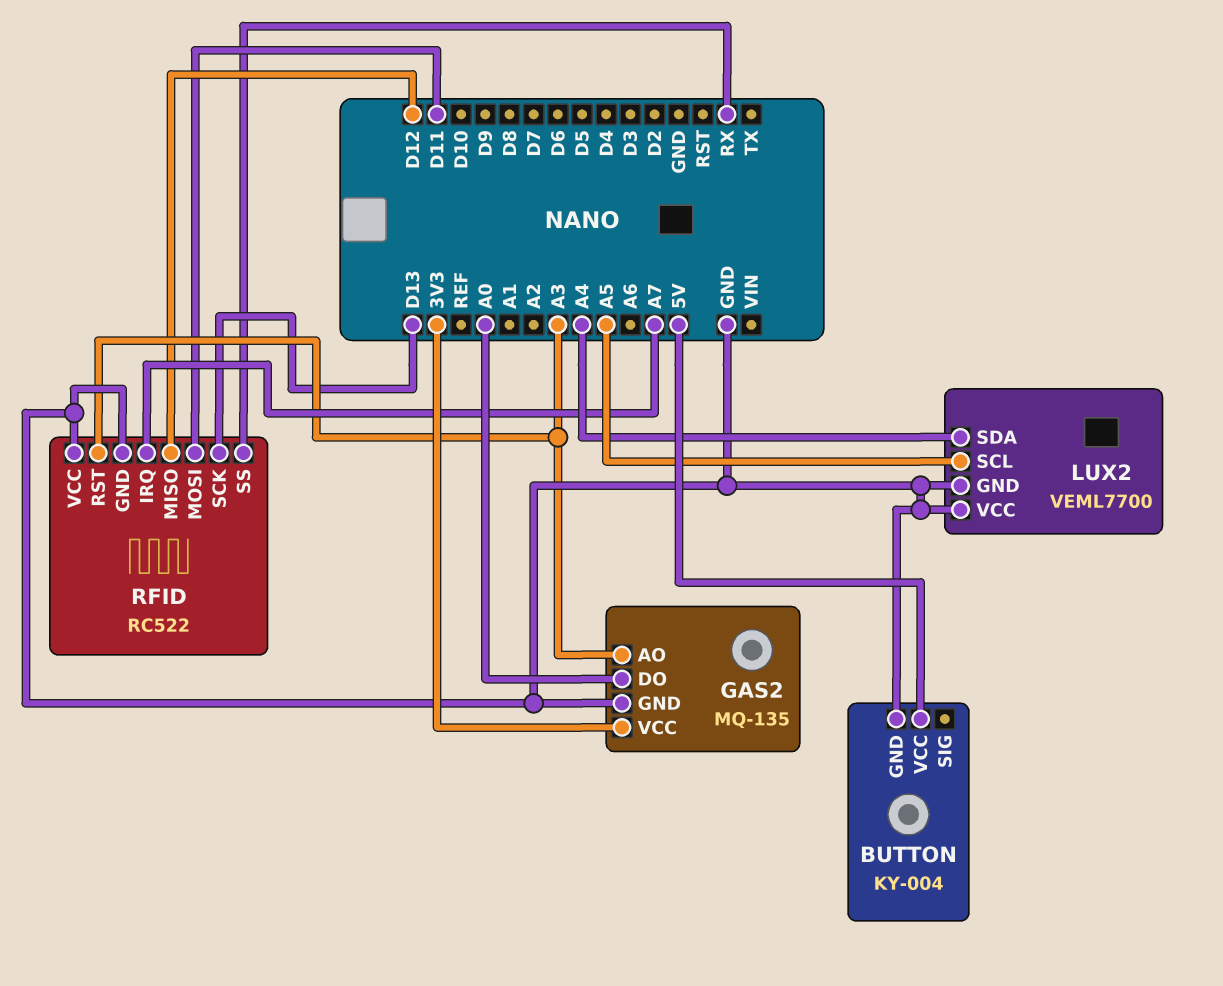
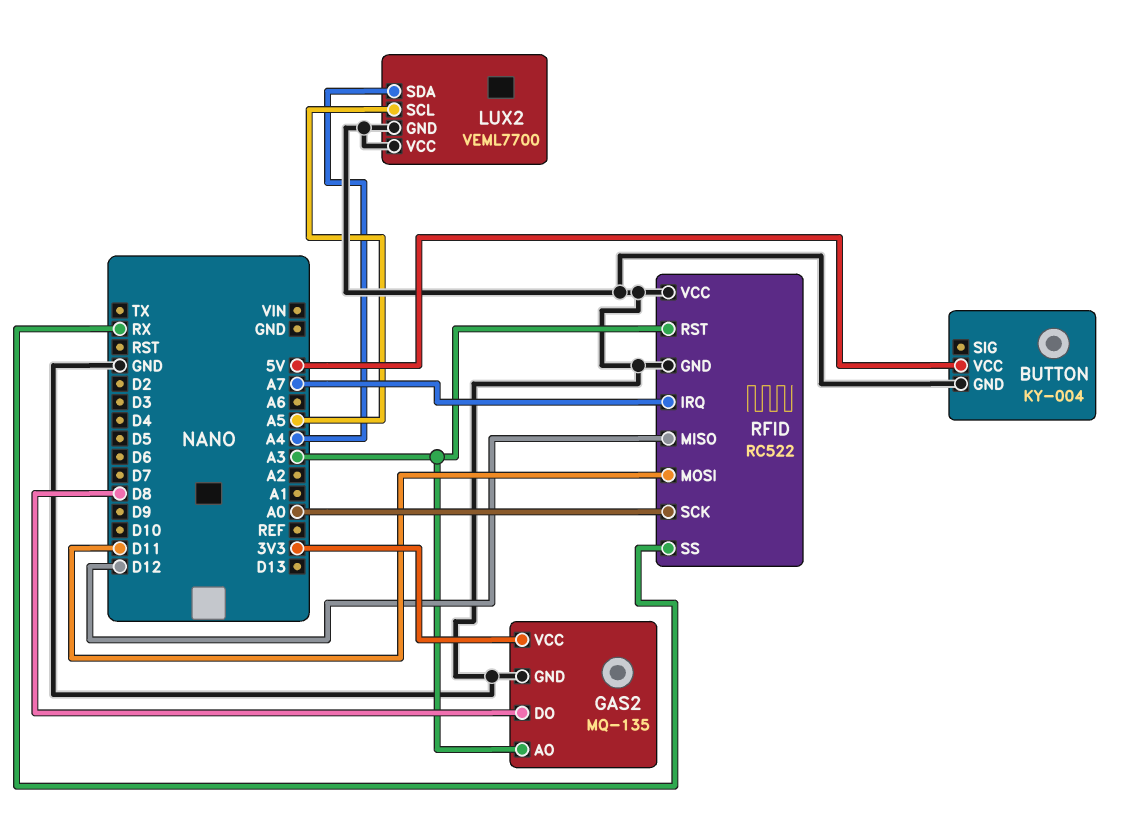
GAS2 pin DO: A0 -> D8
RFID pin SCK: D13 -> A0

